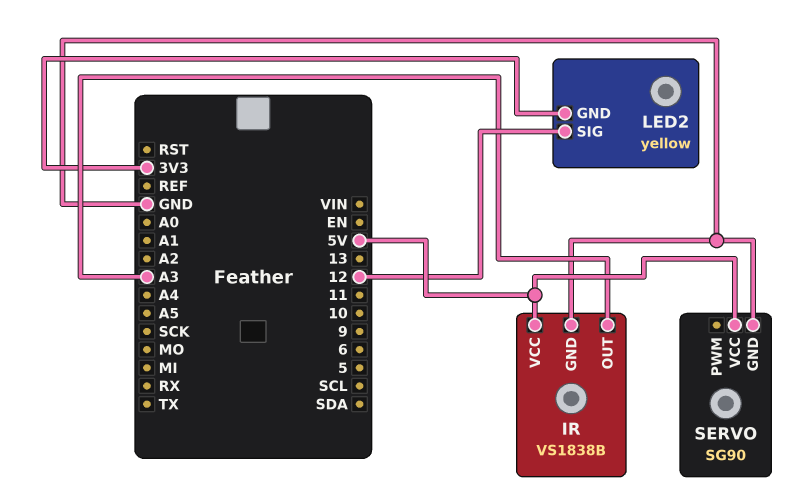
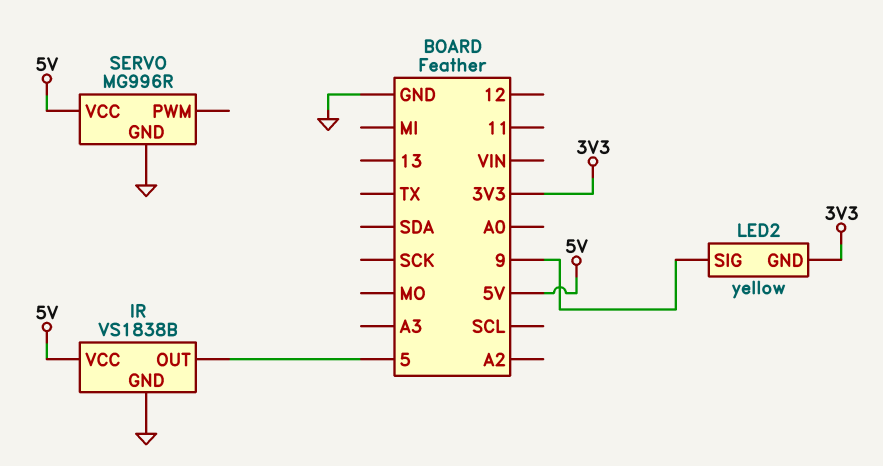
IR pin OUT: A3 -> 5
LED2 pin SIG: 12 -> 9
SERVO: SG90 -> MG996R

